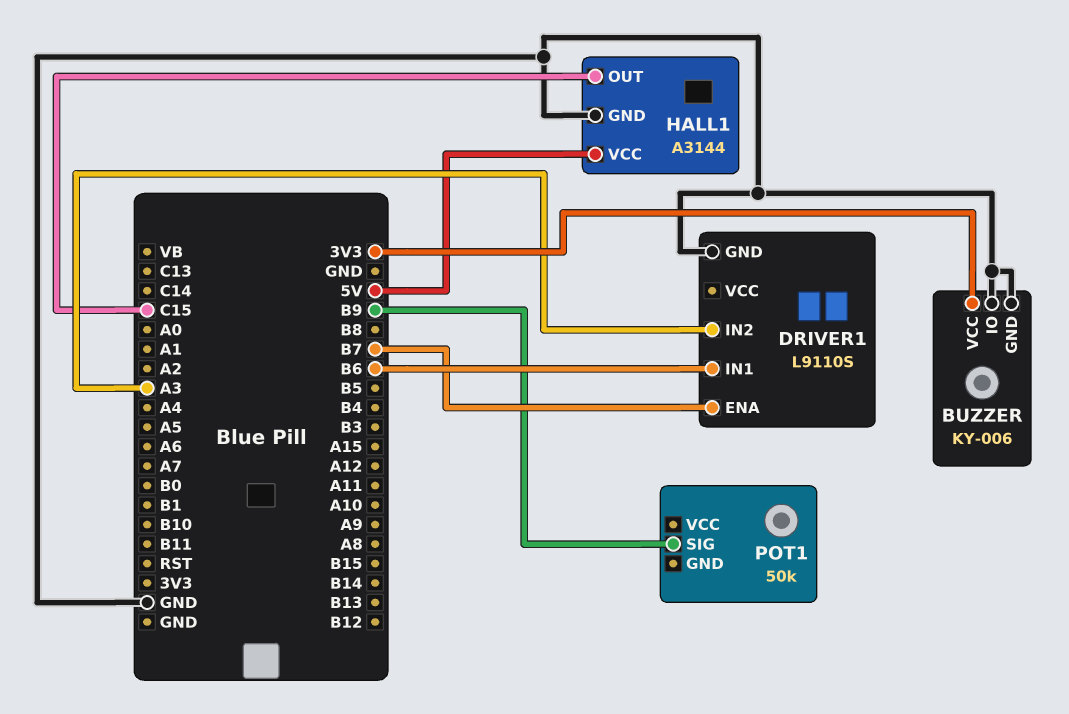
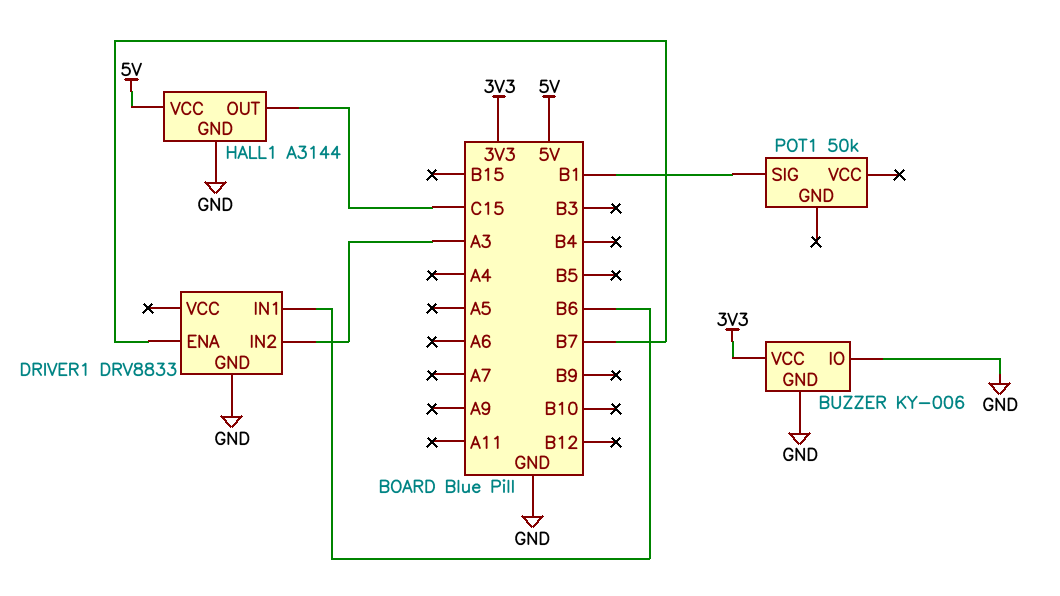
DRIVER1: L9110S -> DRV8833
POT1 pin SIG: B9 -> B1

